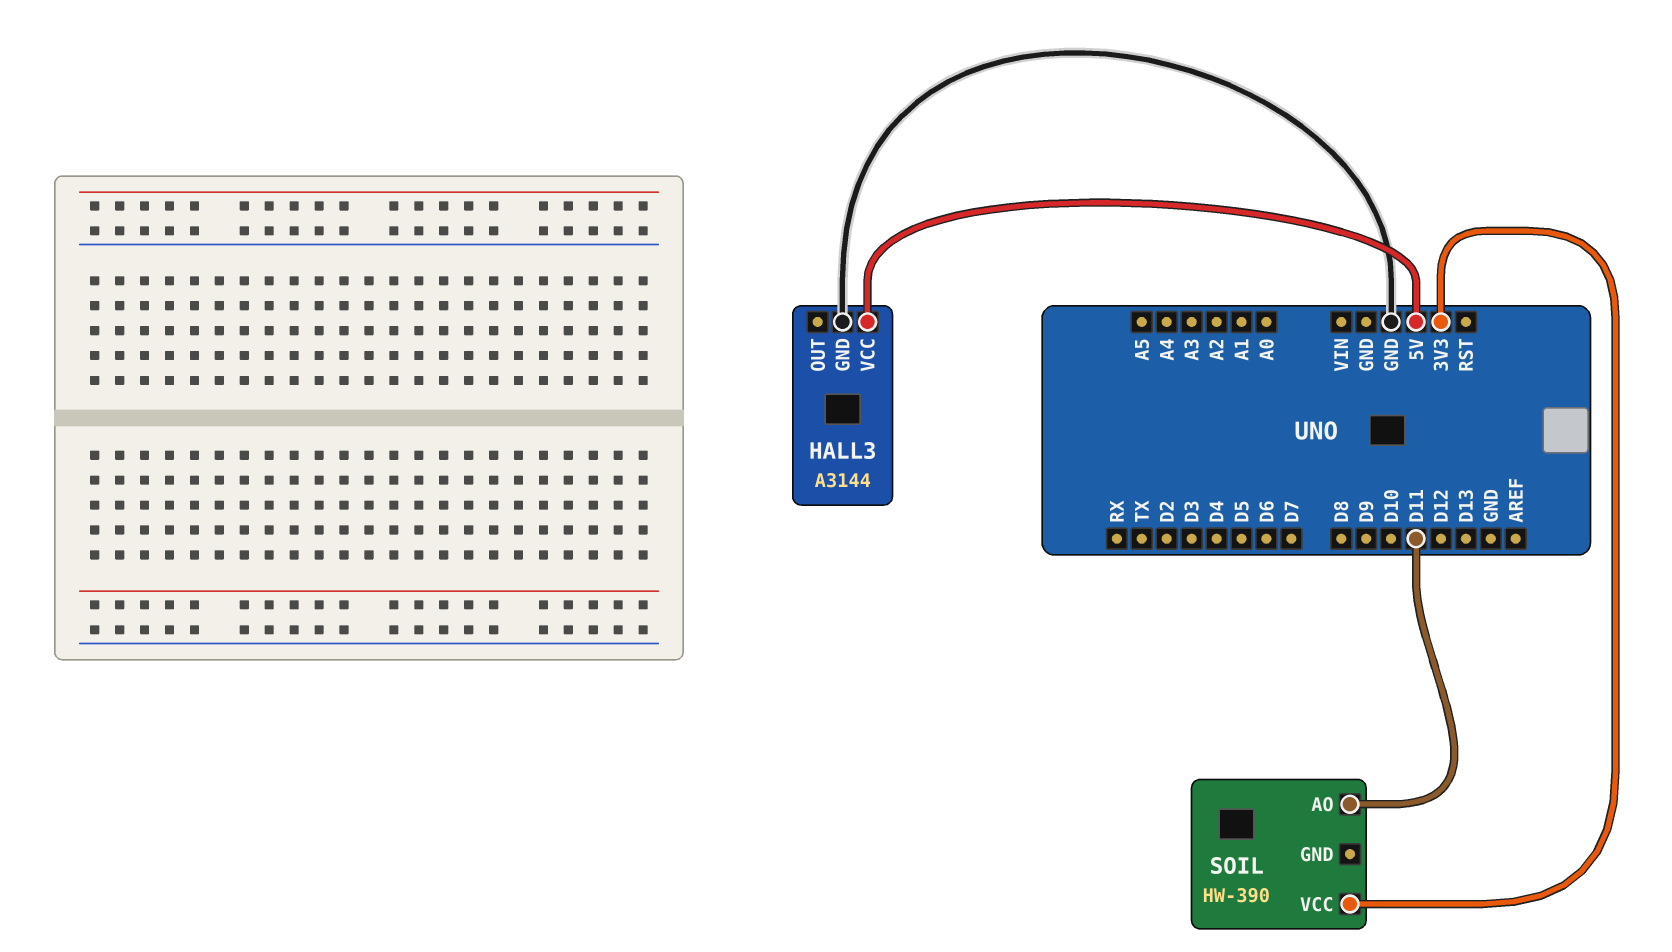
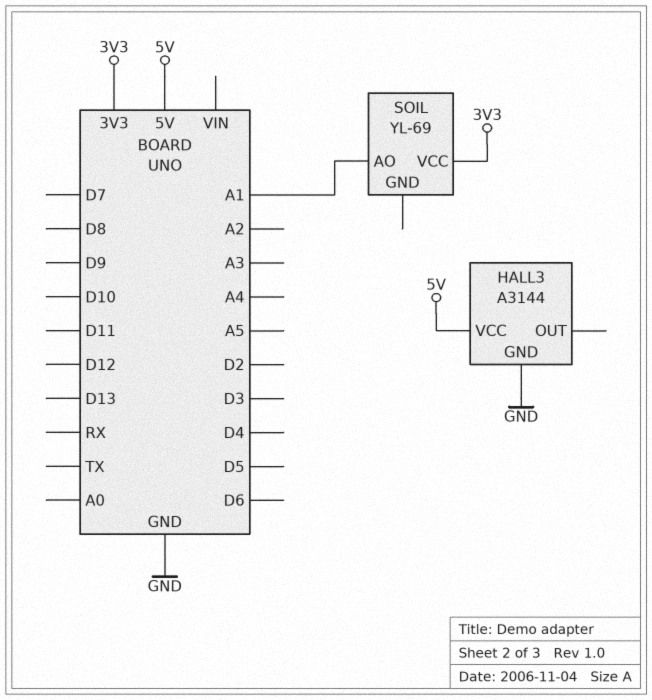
SOIL: HW-390 -> YL-69
SOIL pin AO: D11 -> A1

